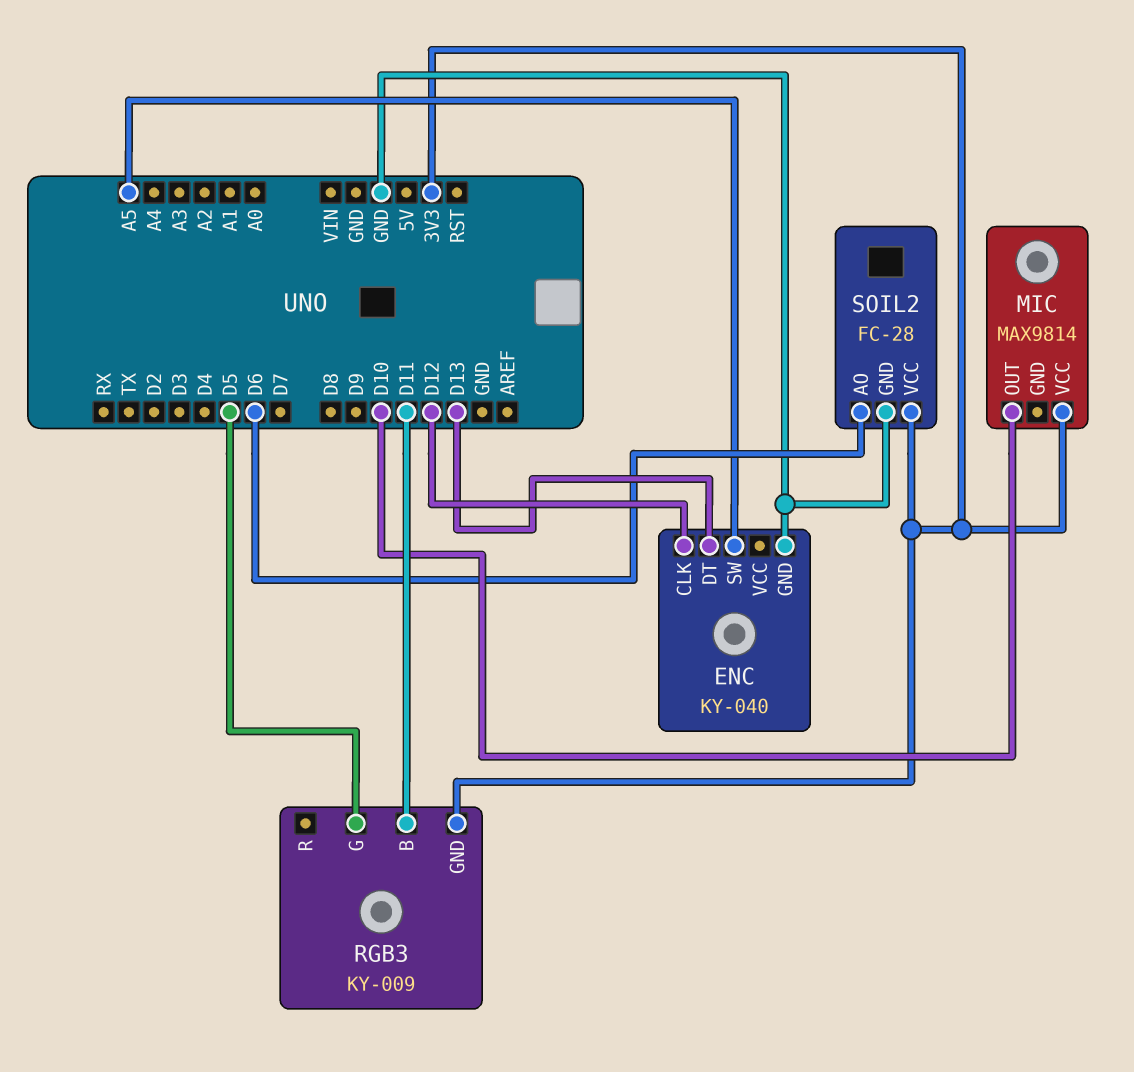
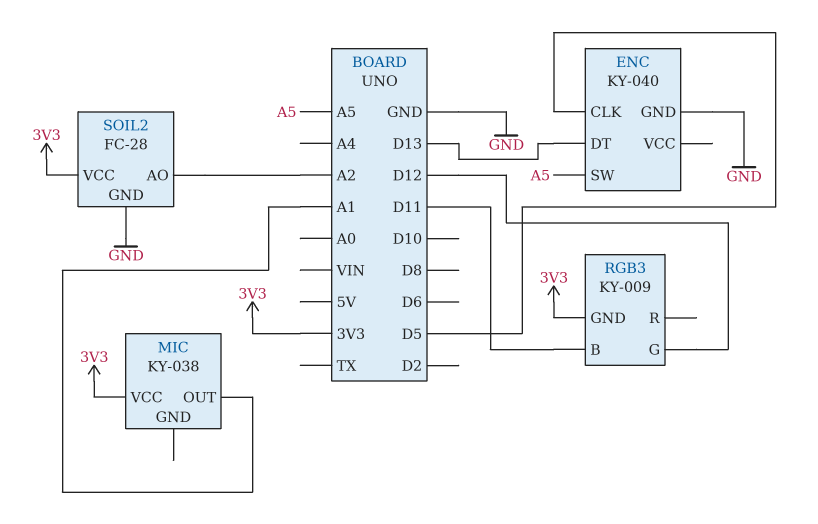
ENC pin CLK: D12 -> D5
MIC: MAX9814 -> KY-038
MIC pin OUT: D10 -> A1
RGB3 pin G: D5 -> D12
SOIL2 pin AO: D6 -> A2

